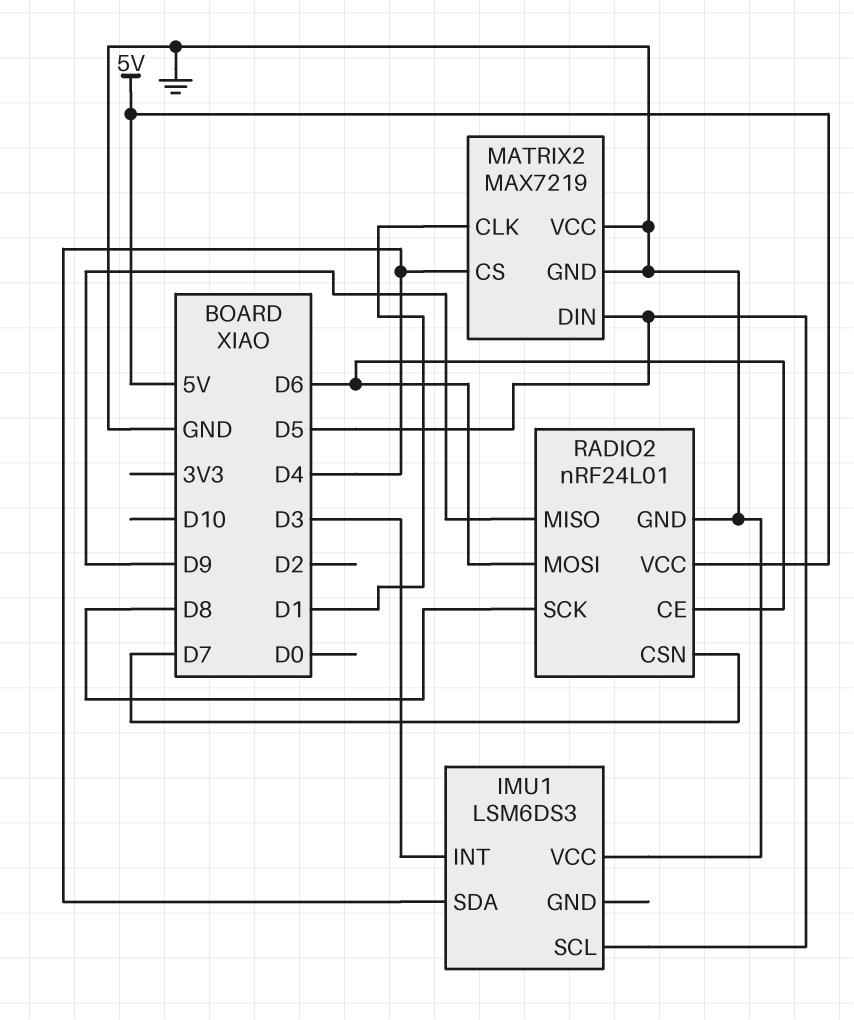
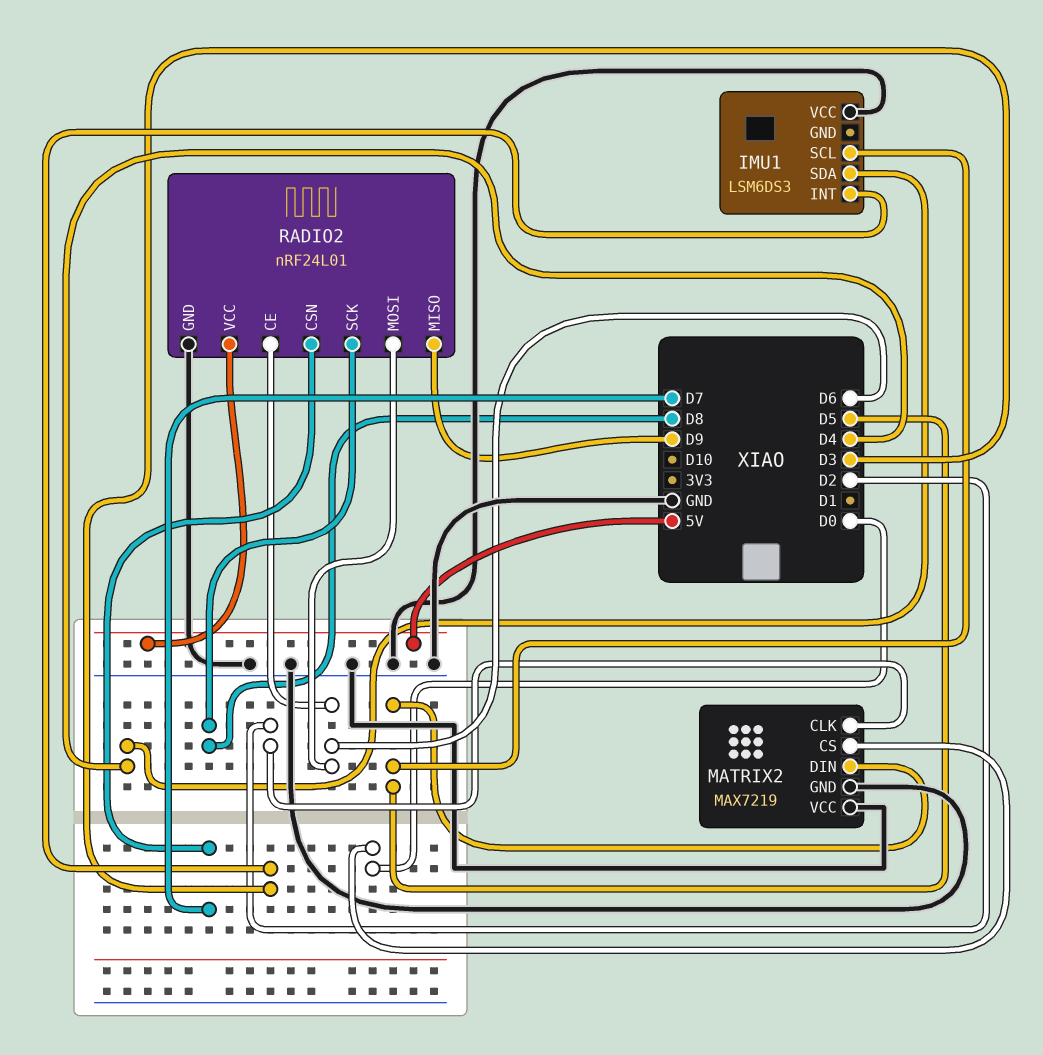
MATRIX2 pin CLK: D1 -> D2
MATRIX2 pin CS: D4 -> D0

